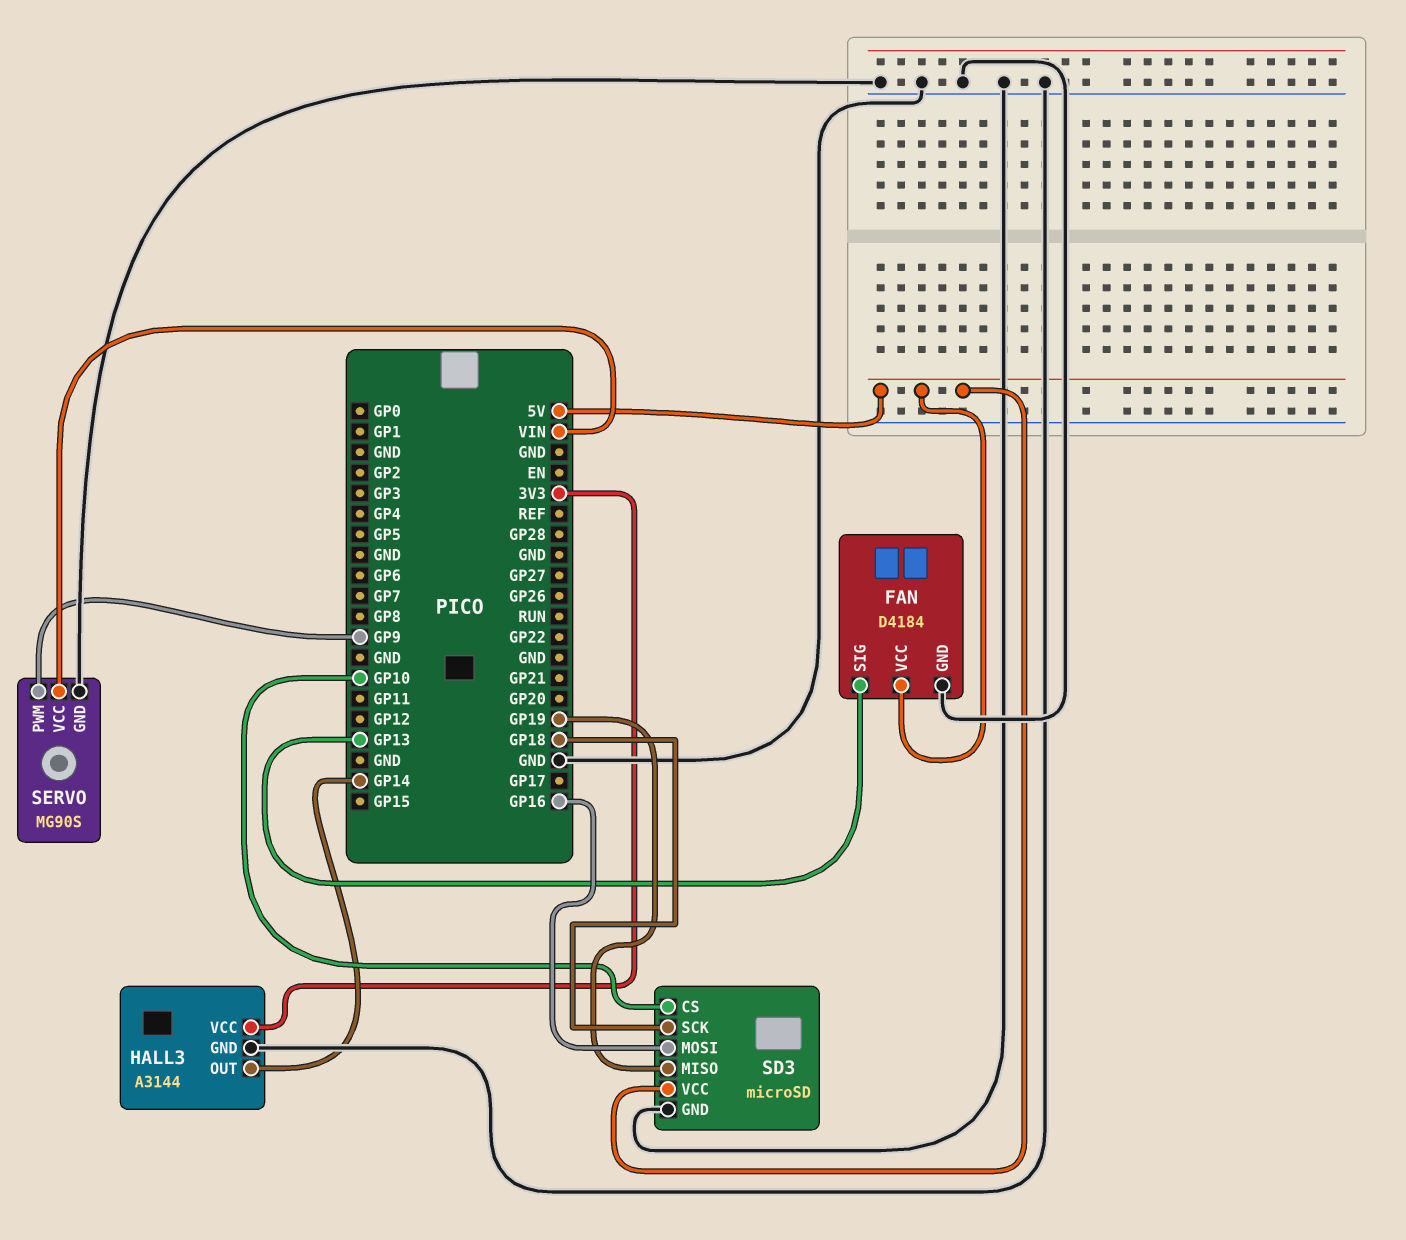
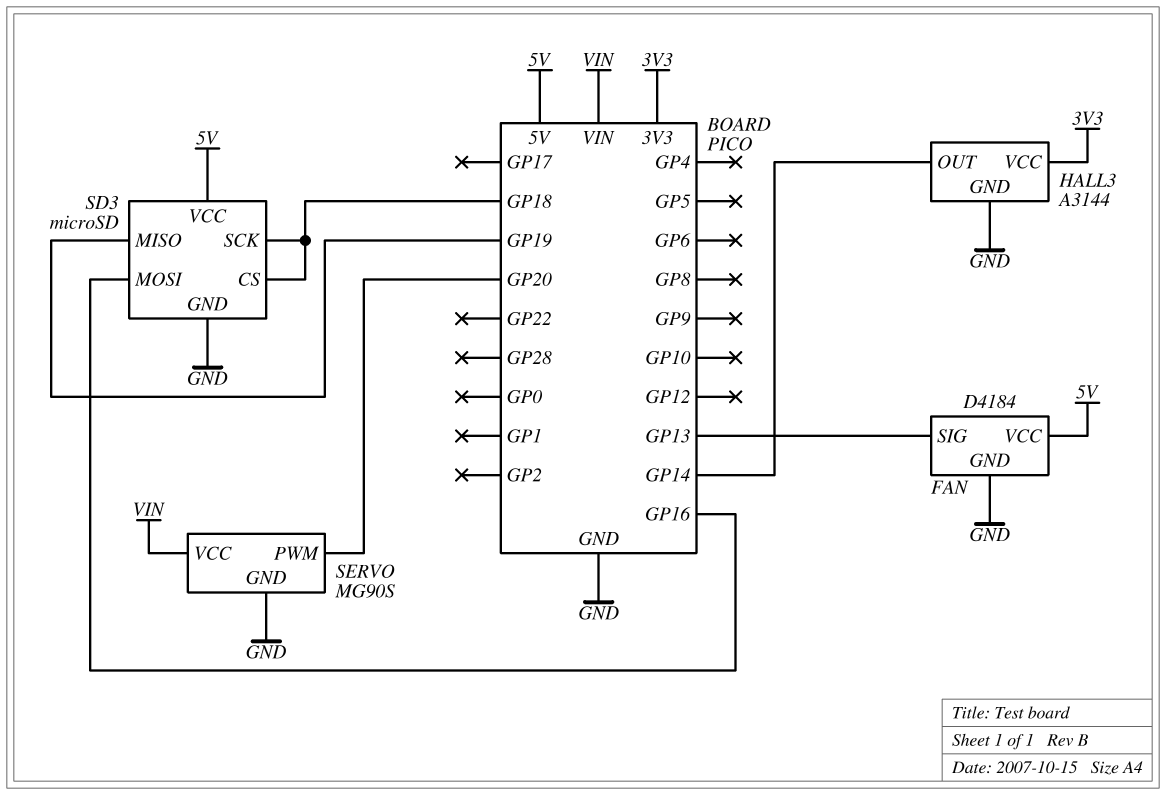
SD3 pin CS: GP10 -> GP18
SERVO pin PWM: GP9 -> GP20

